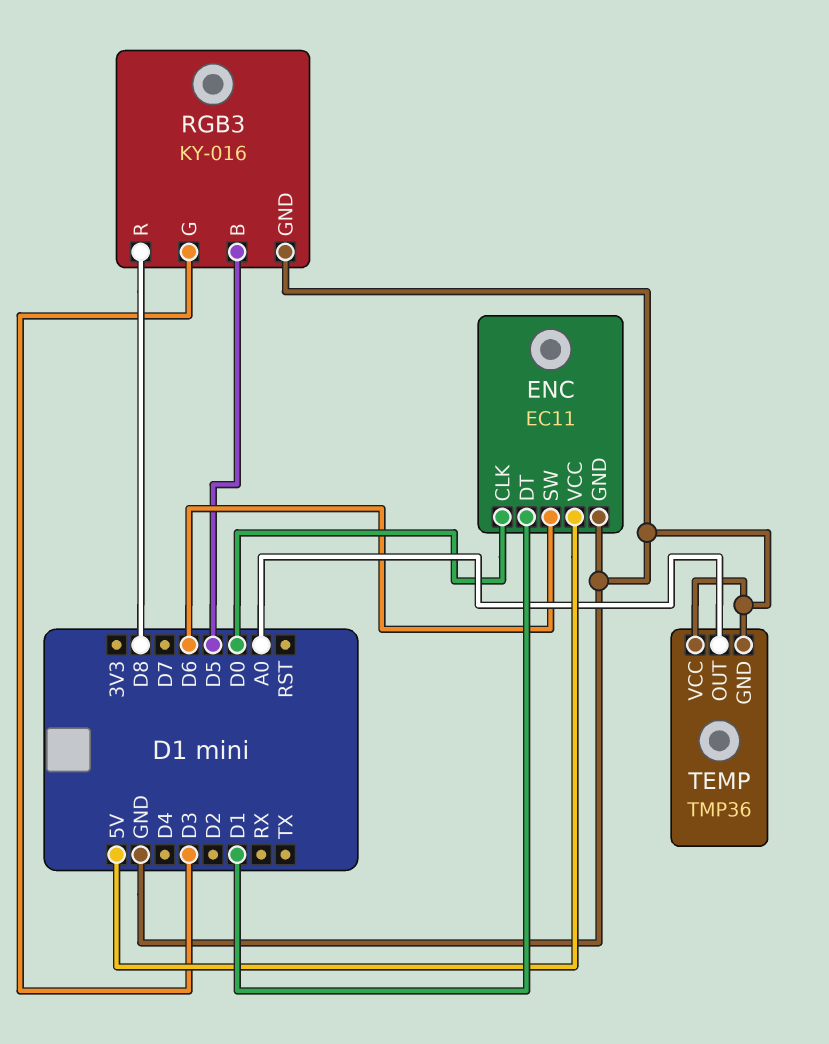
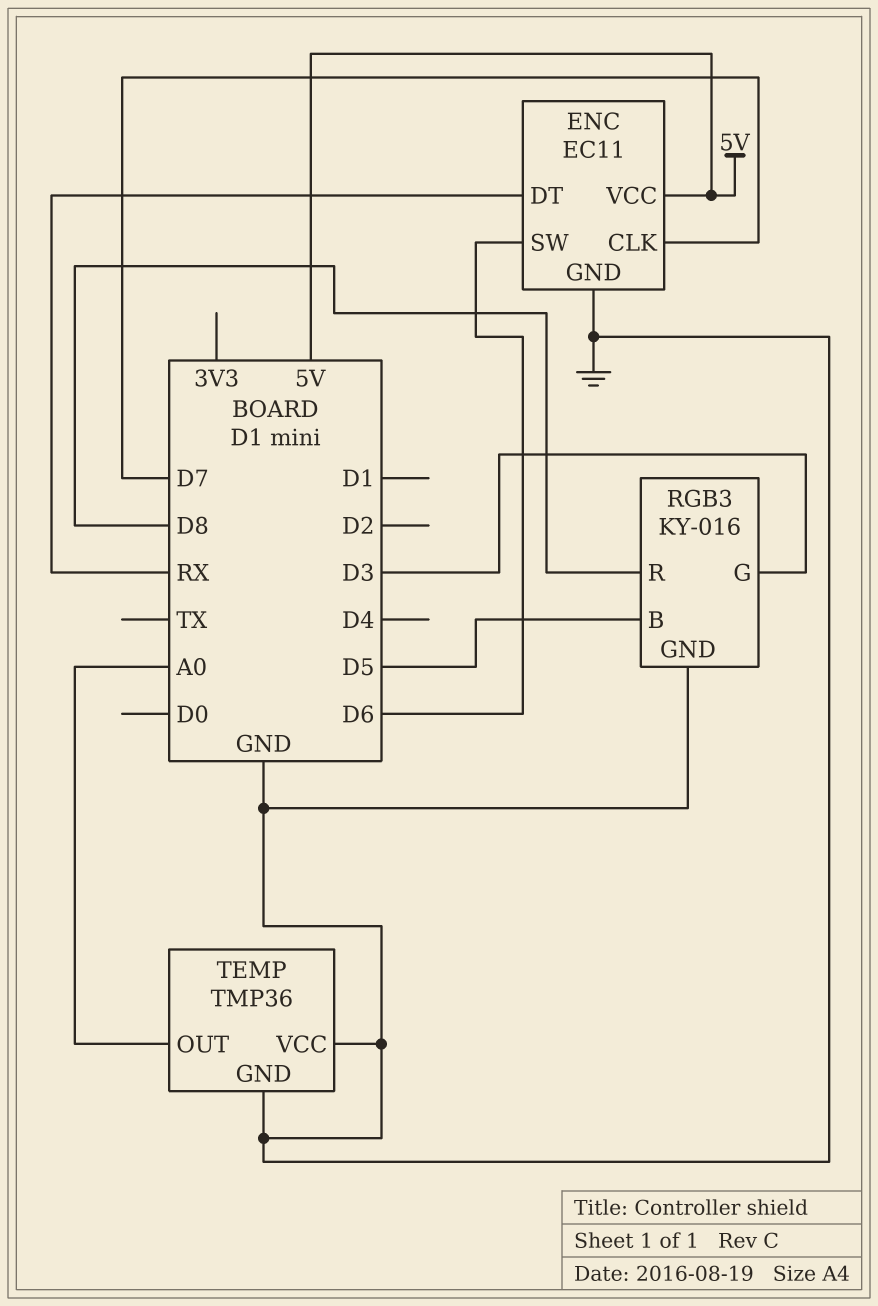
ENC pin CLK: D0 -> D7
ENC pin DT: D1 -> RX

